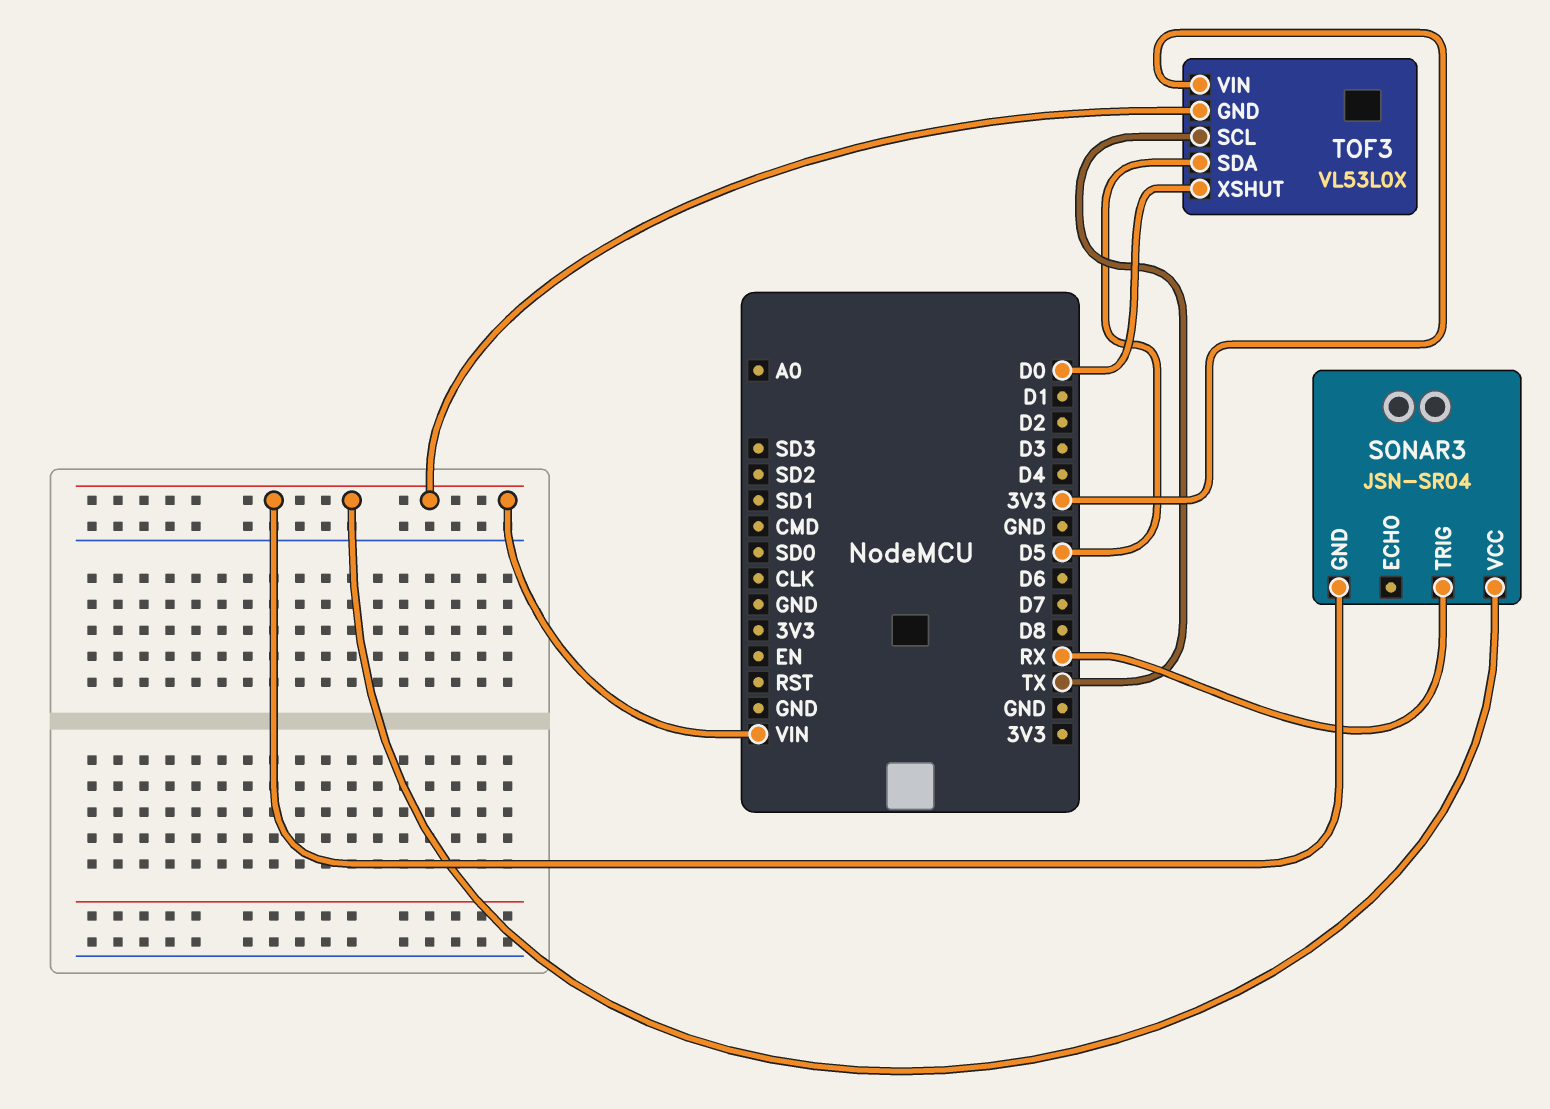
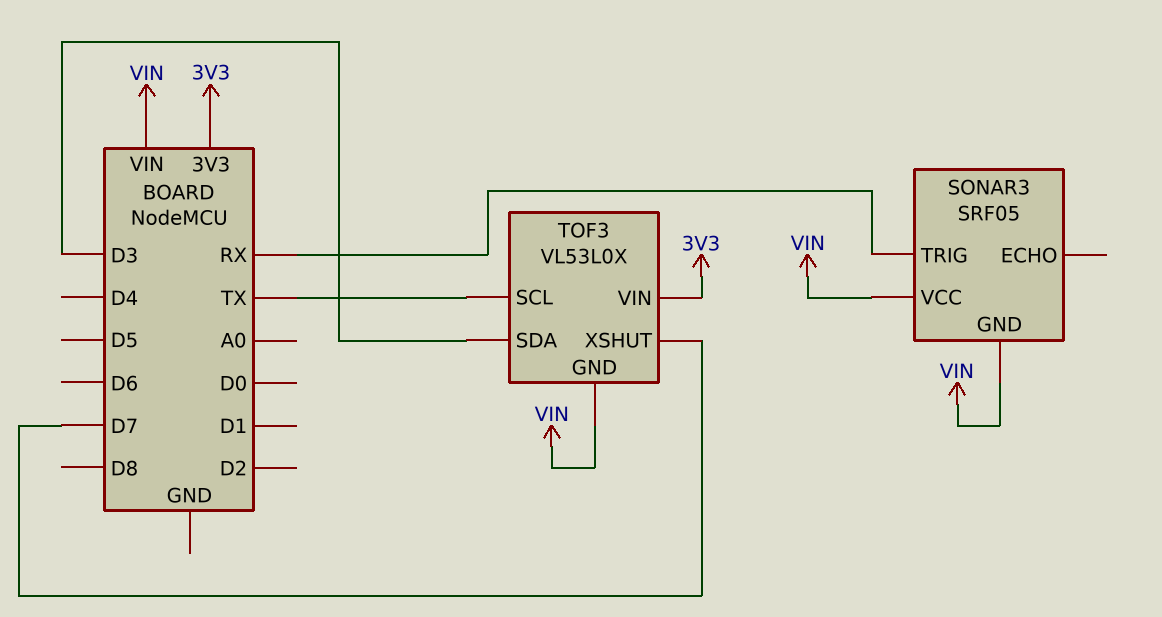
SONAR3: JSN-SR04 -> SRF05
TOF3 pin SDA: D5 -> D3
TOF3 pin XSHUT: D0 -> D7

